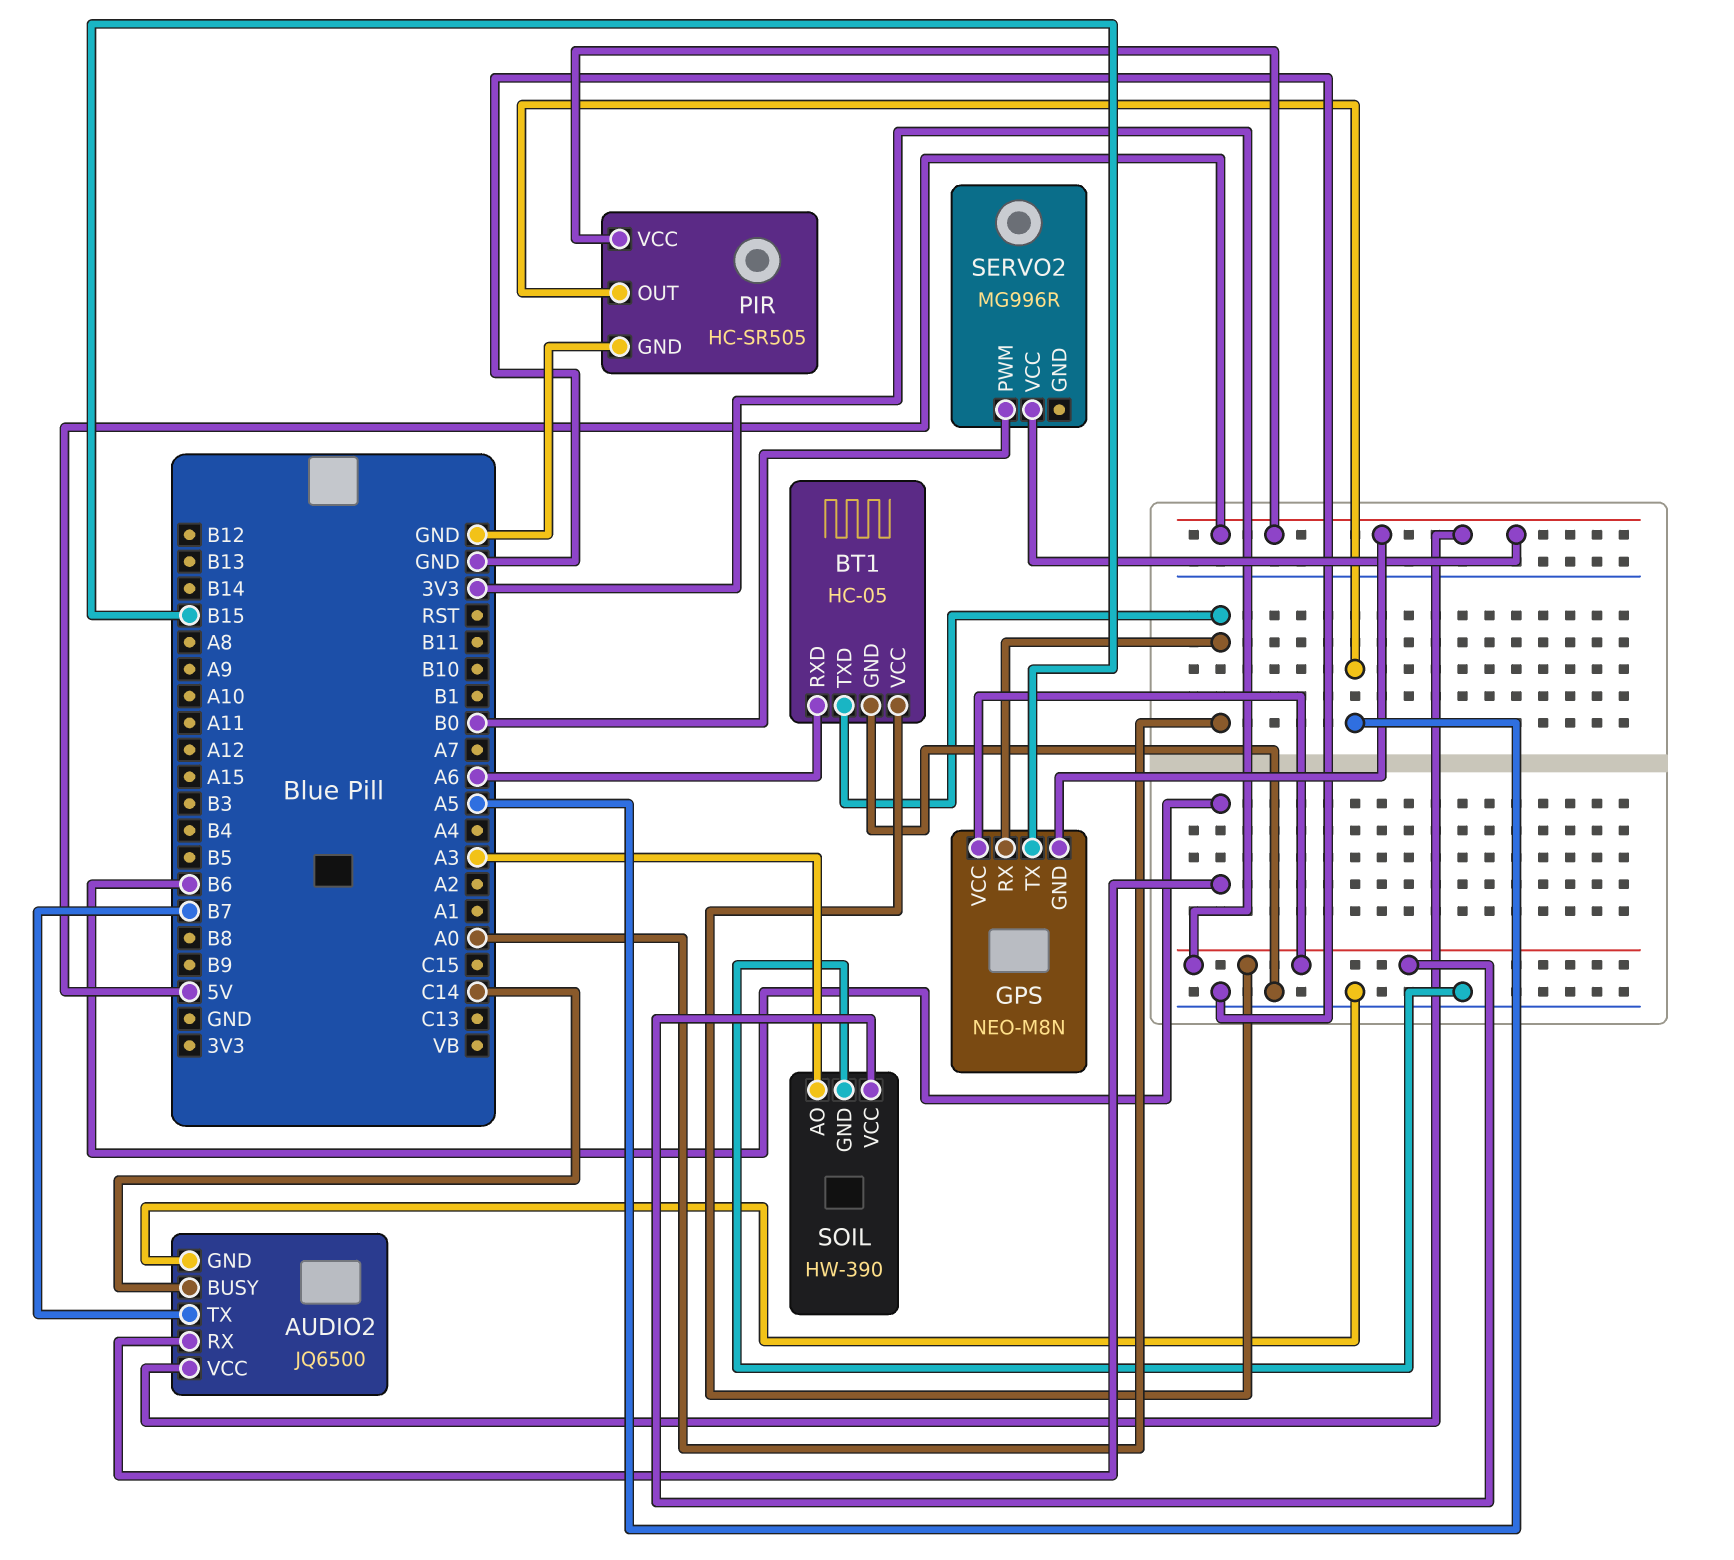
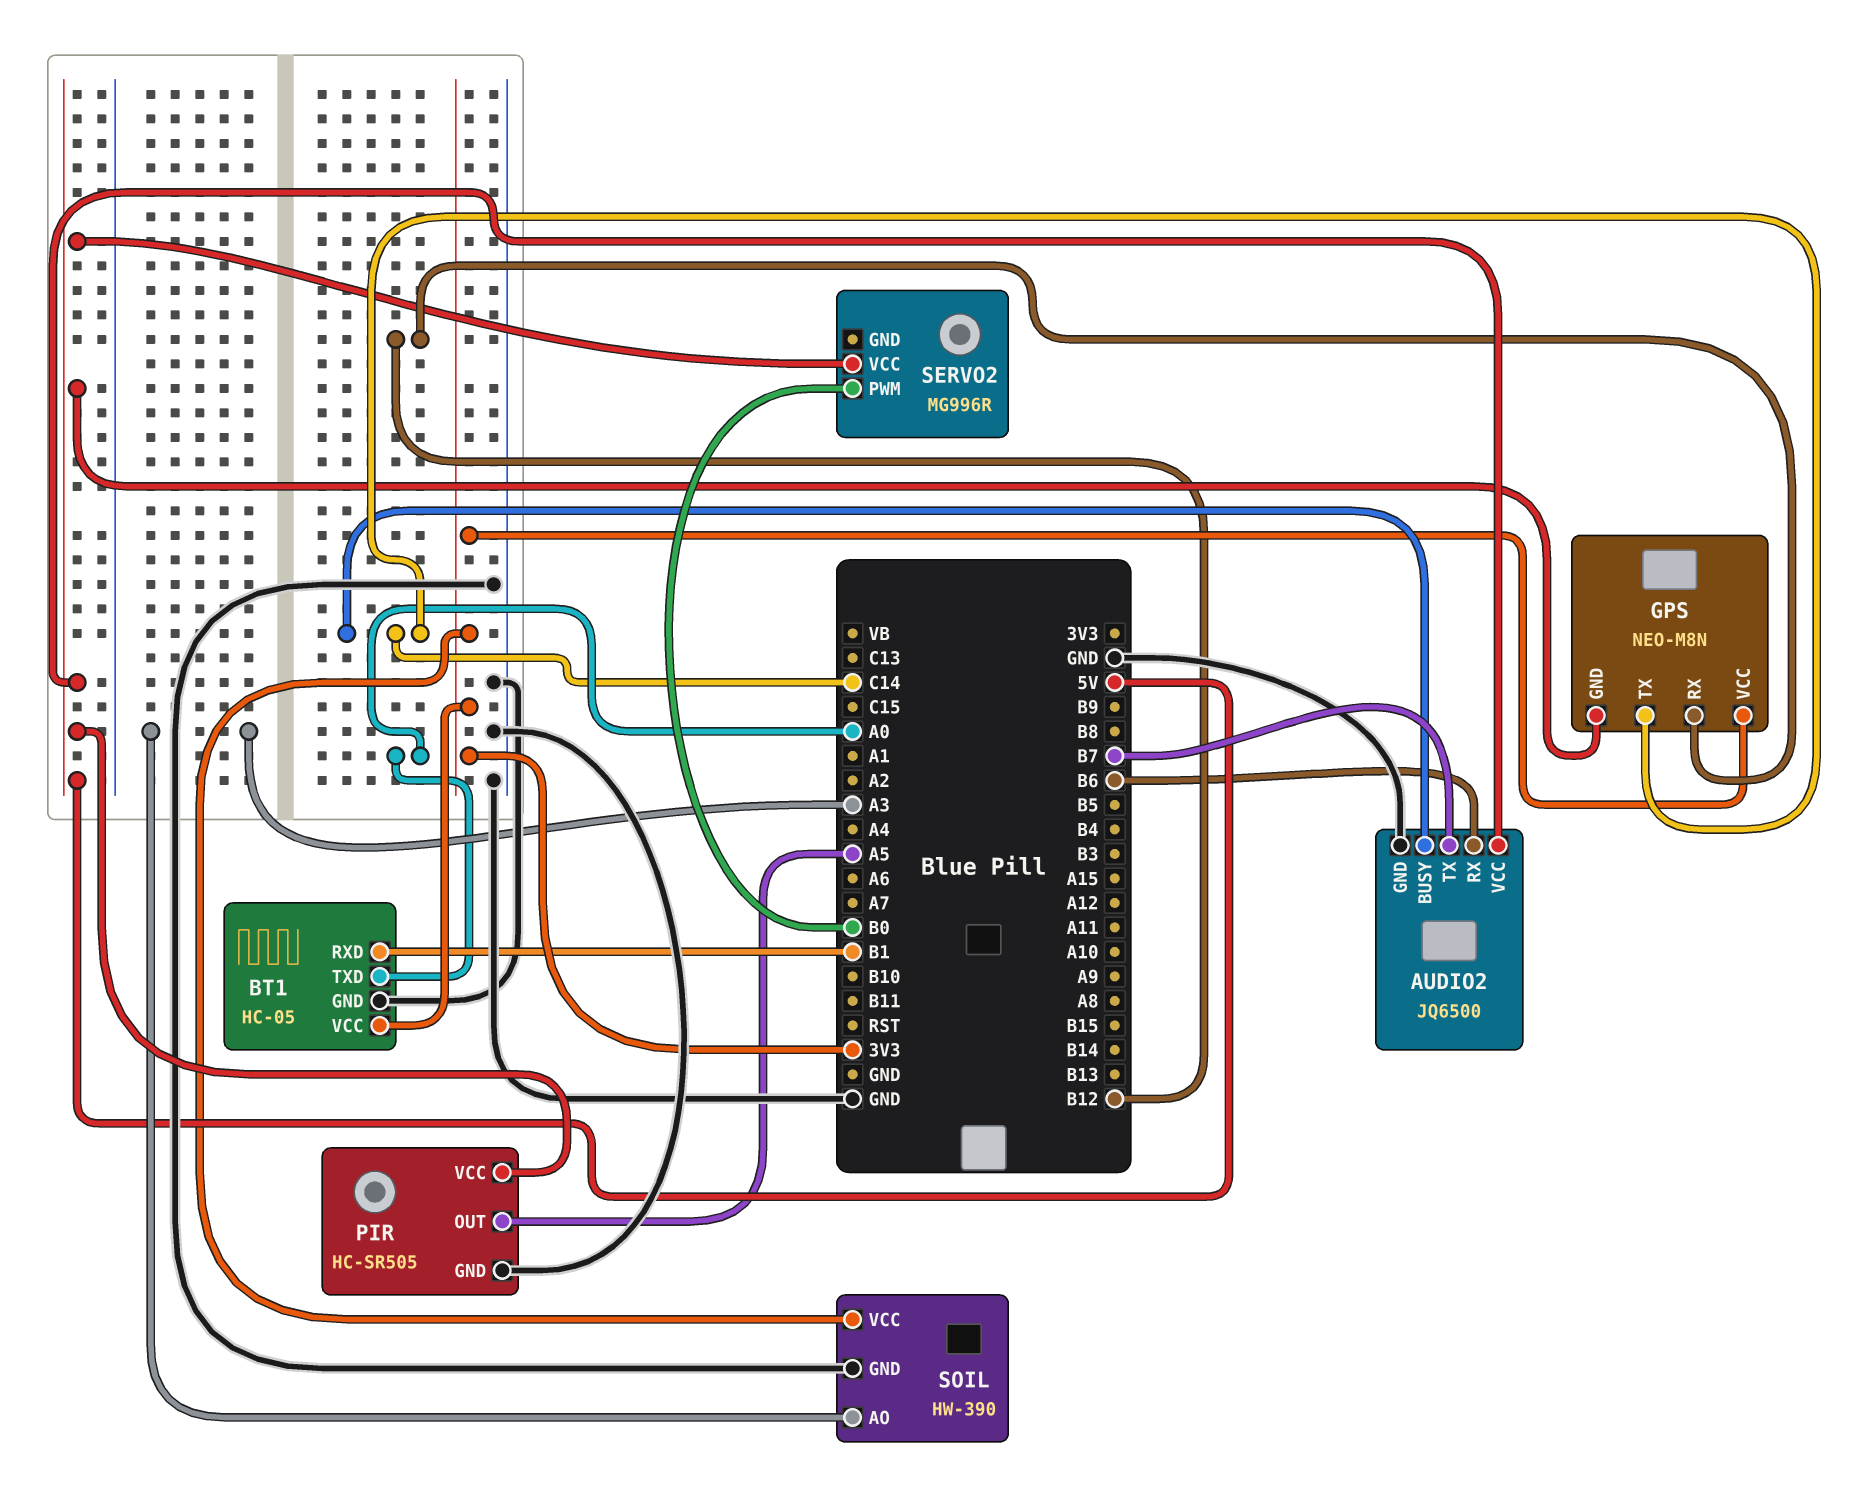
BT1 pin RXD: A6 -> B1
GPS pin RX: A0 -> B12
GPS pin TX: B15 -> C14

